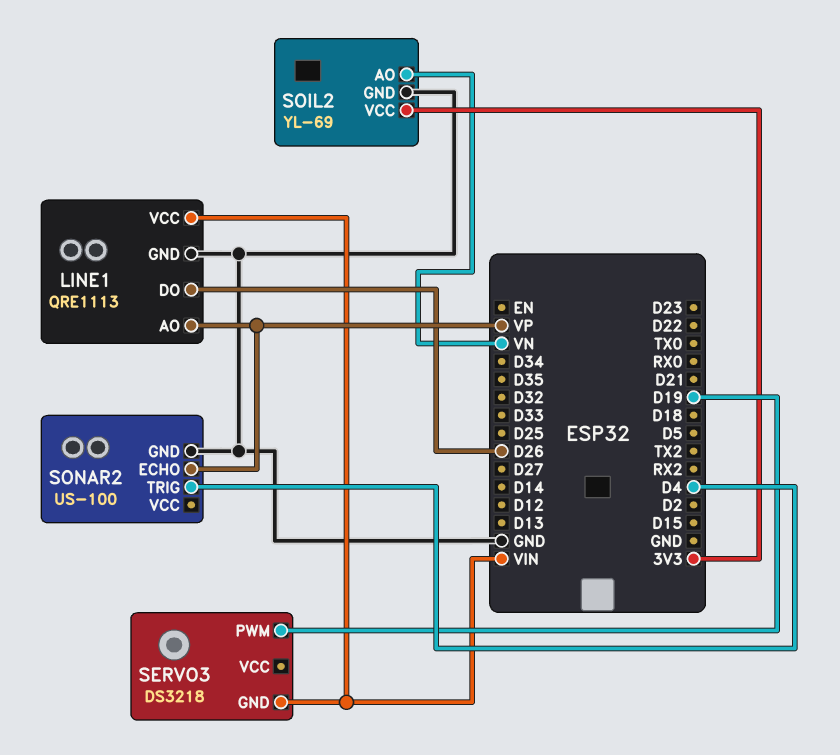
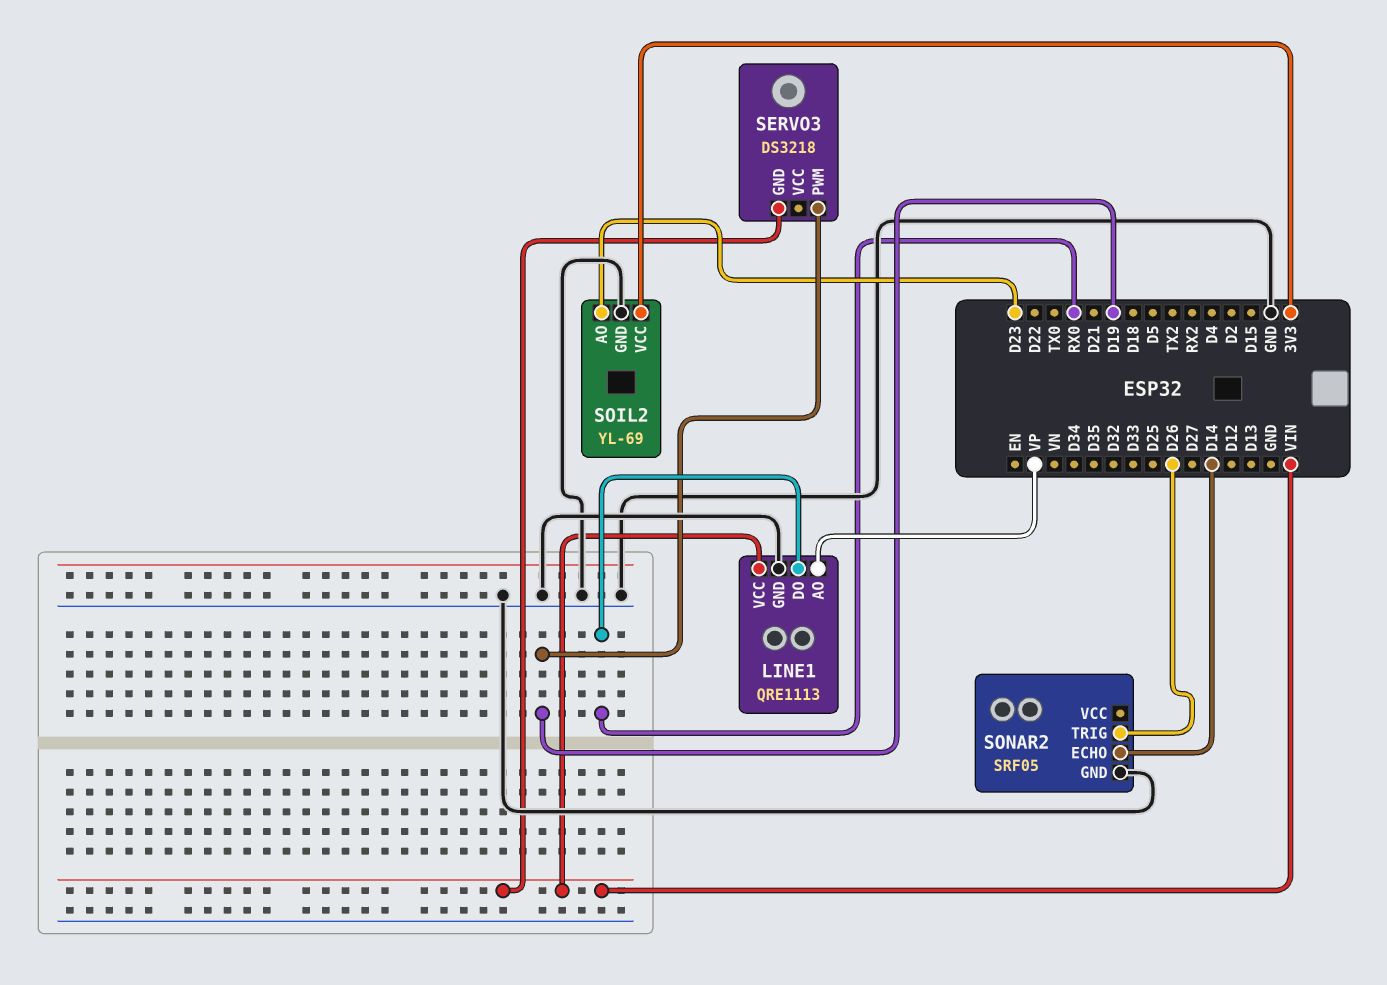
LINE1 pin DO: D26 -> RX0
SOIL2 pin AO: VN -> D23
SONAR2: US-100 -> SRF05
SONAR2 pin ECHO: VP -> D14
SONAR2 pin TRIG: D4 -> D26

